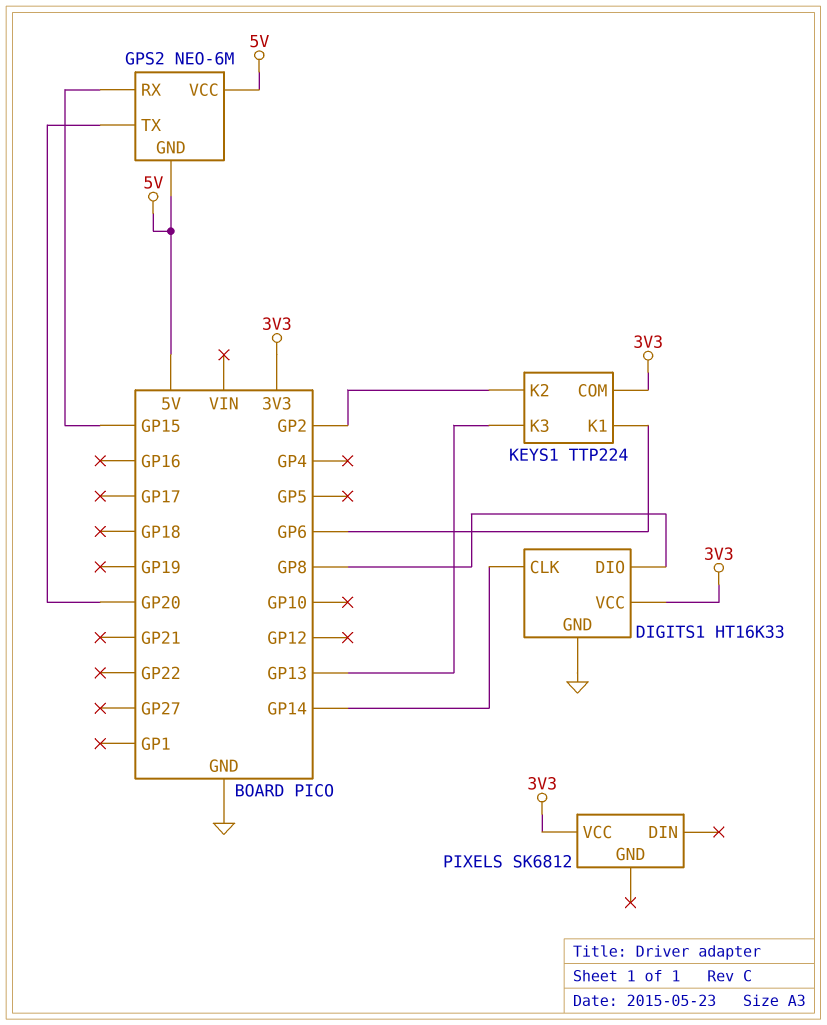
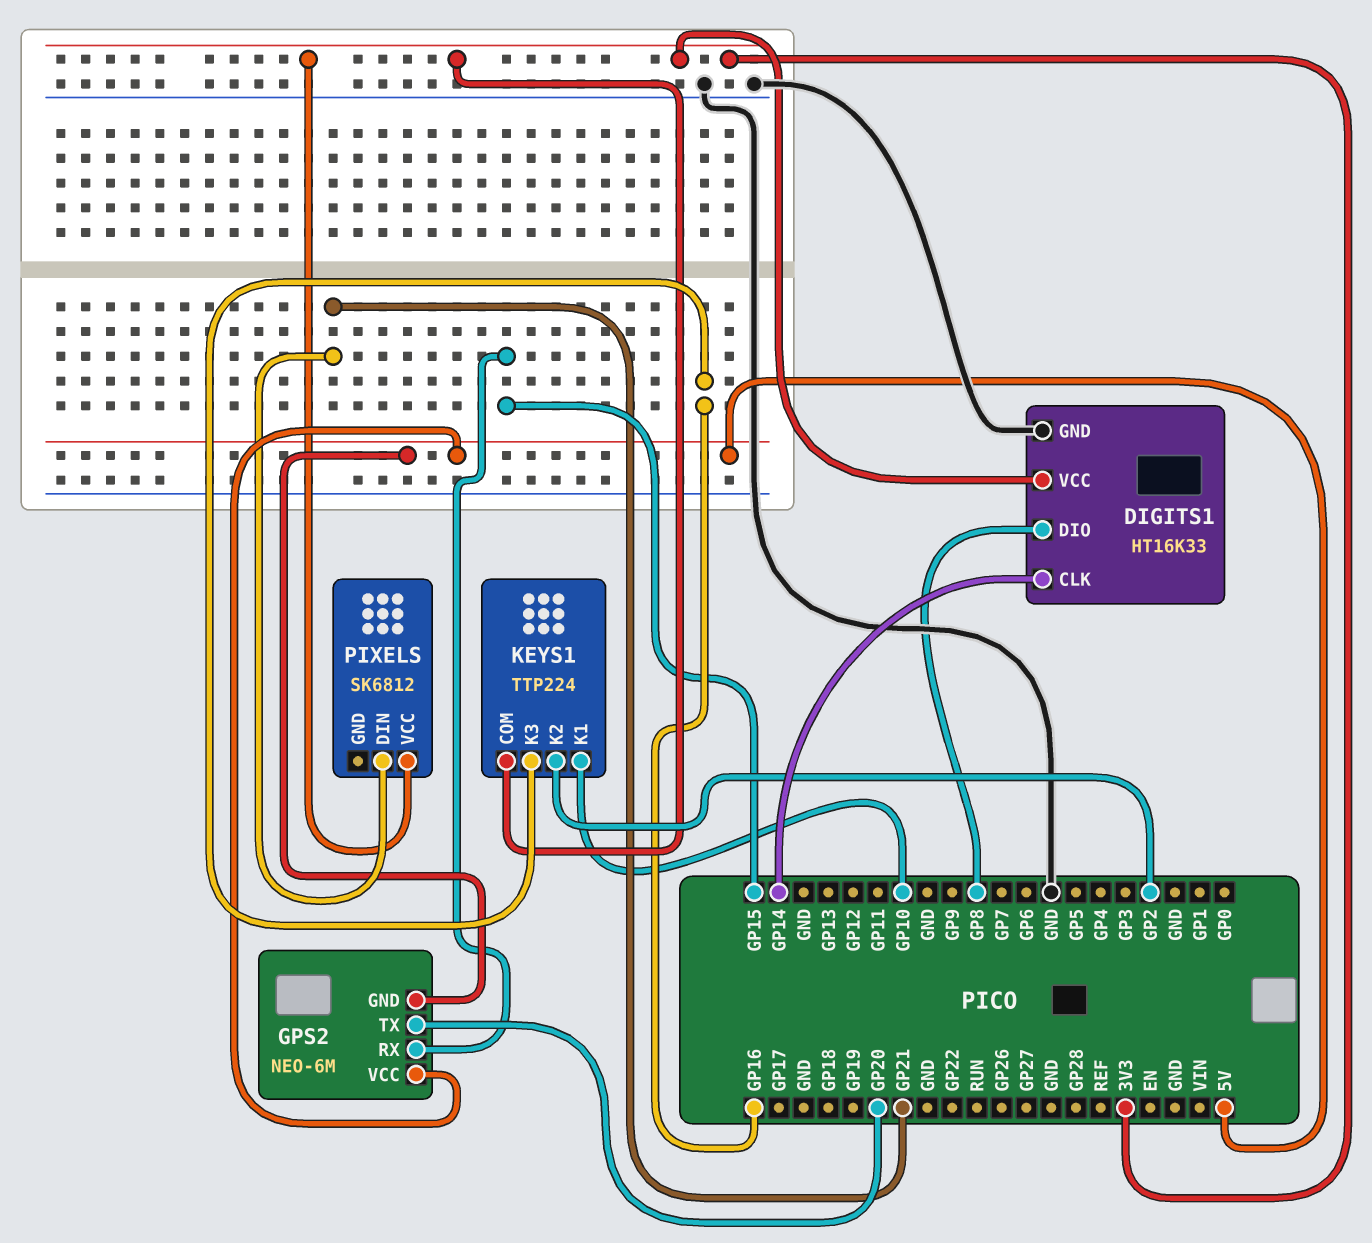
KEYS1 pin K1: GP6 -> GP10
KEYS1 pin K3: GP13 -> GP16
PIXELS pin DIN: none -> GP21

